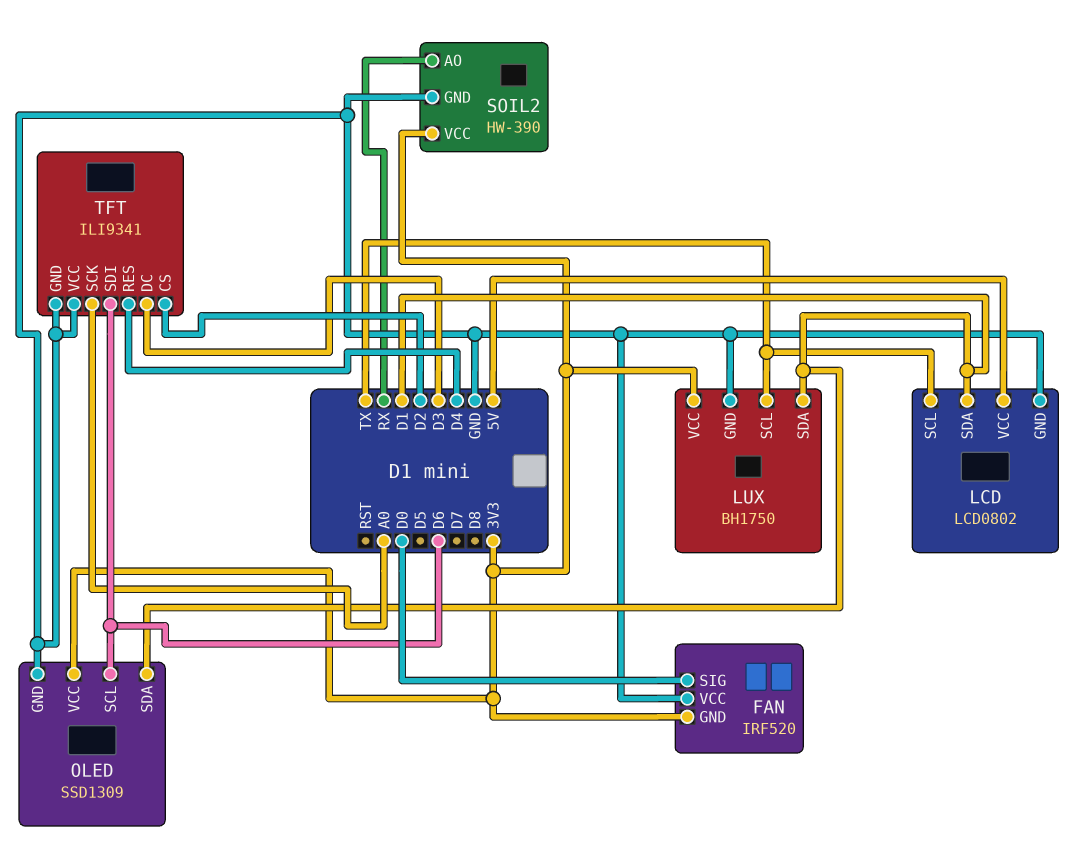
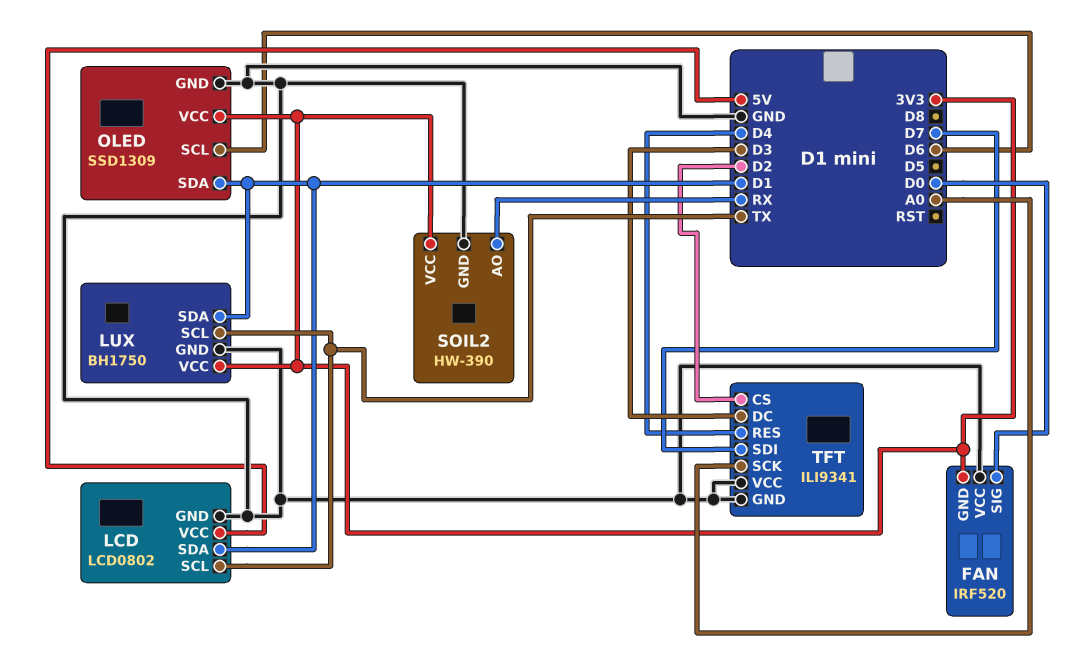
TFT pin SDI: D6 -> D7

